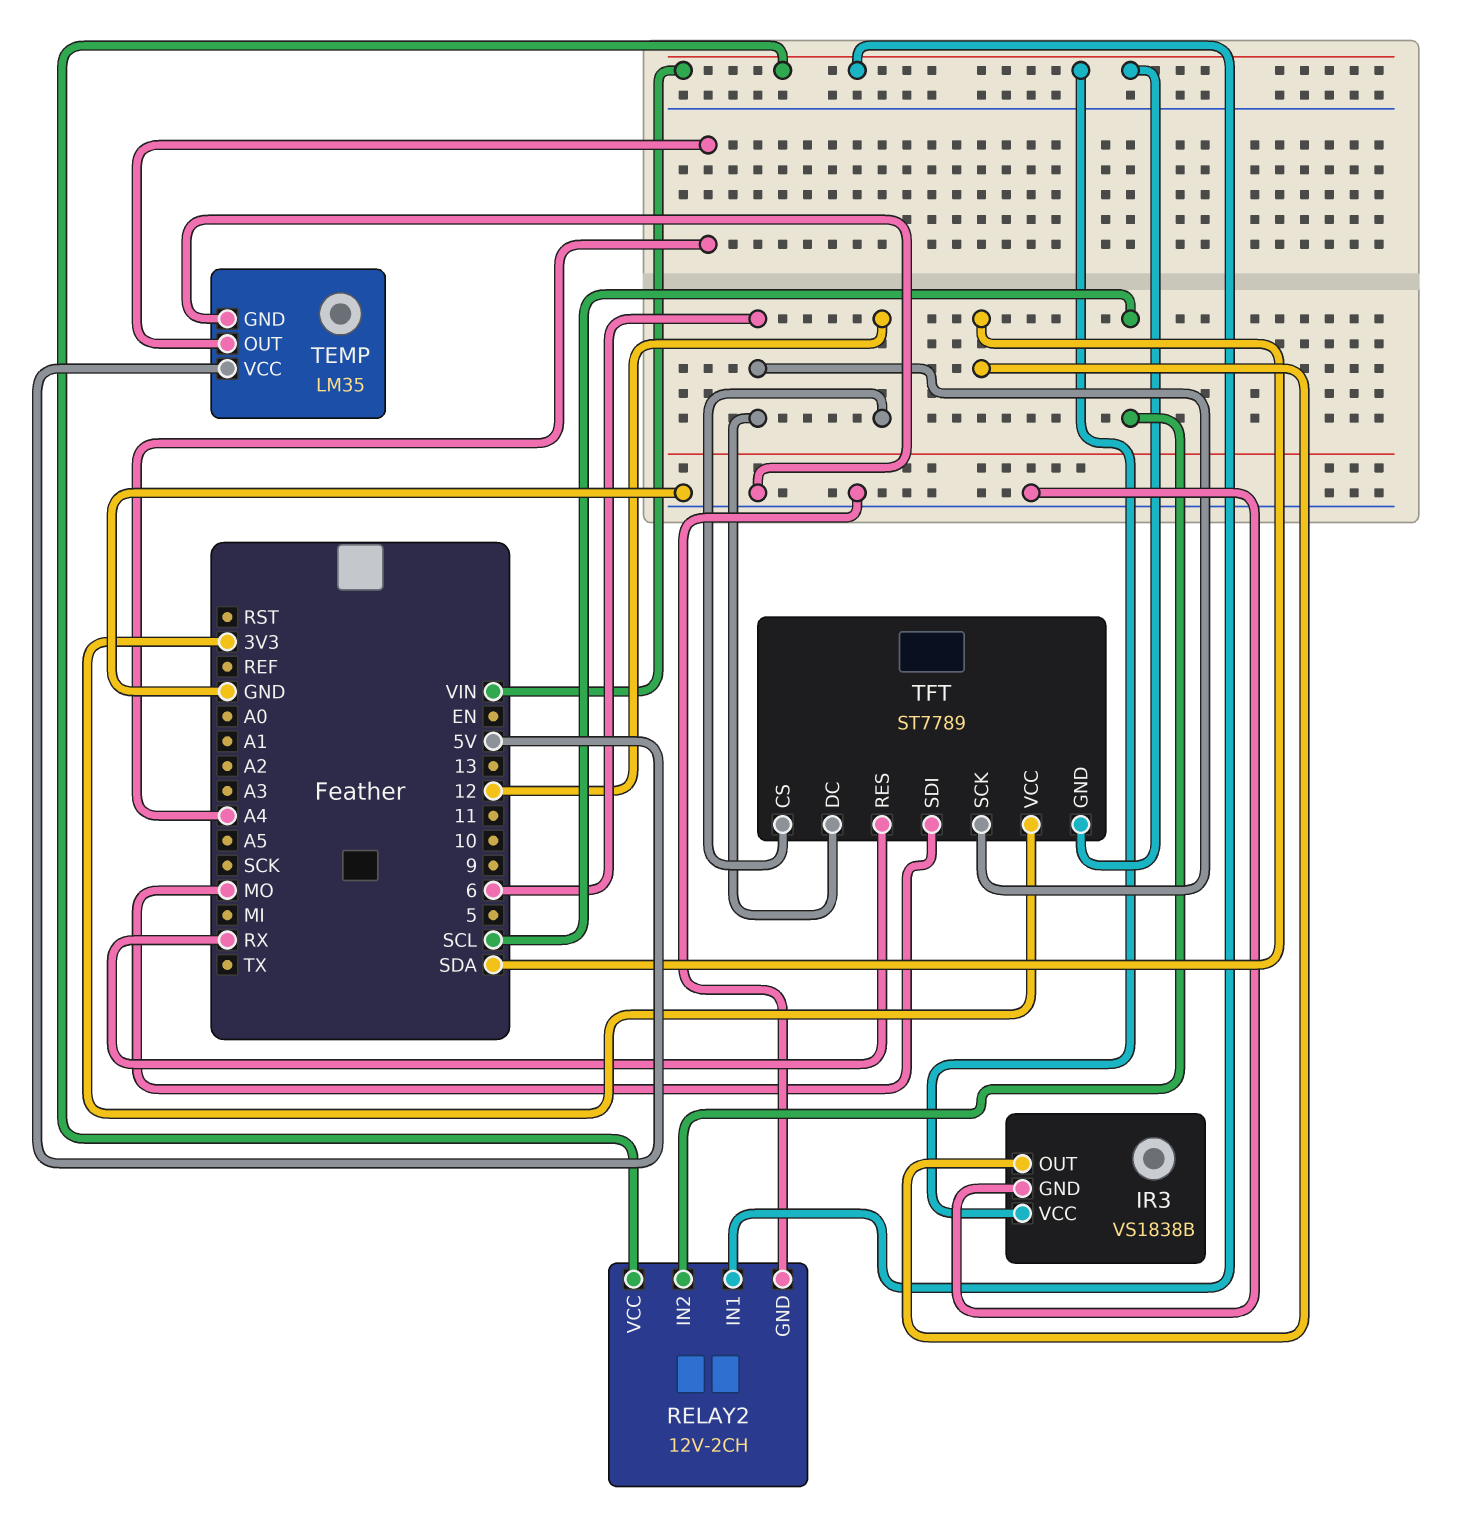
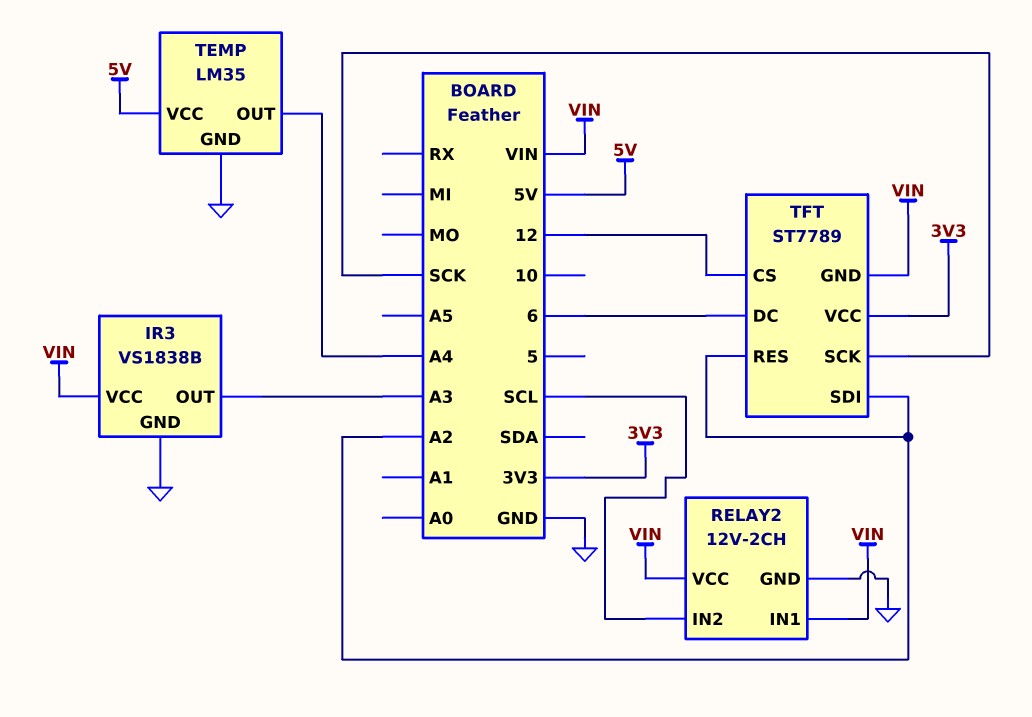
IR3 pin OUT: SDA -> A3
TFT pin RES: RX -> A2
TFT pin SCK: 6 -> SCK
TFT pin SDI: MO -> A2

